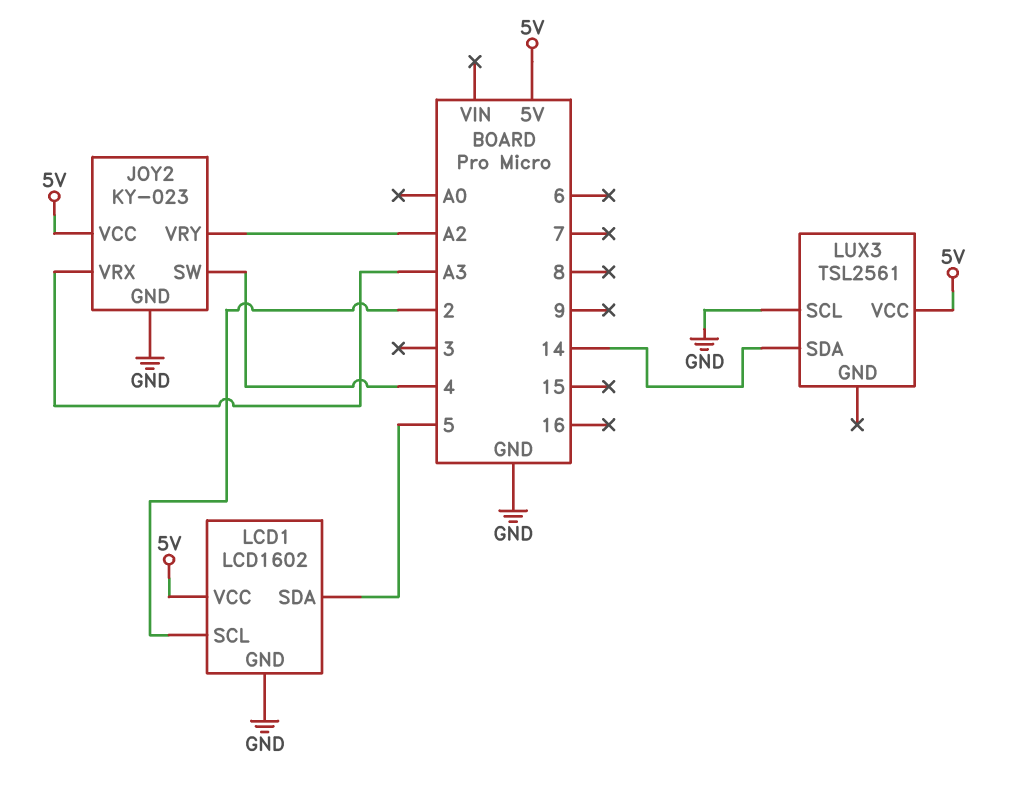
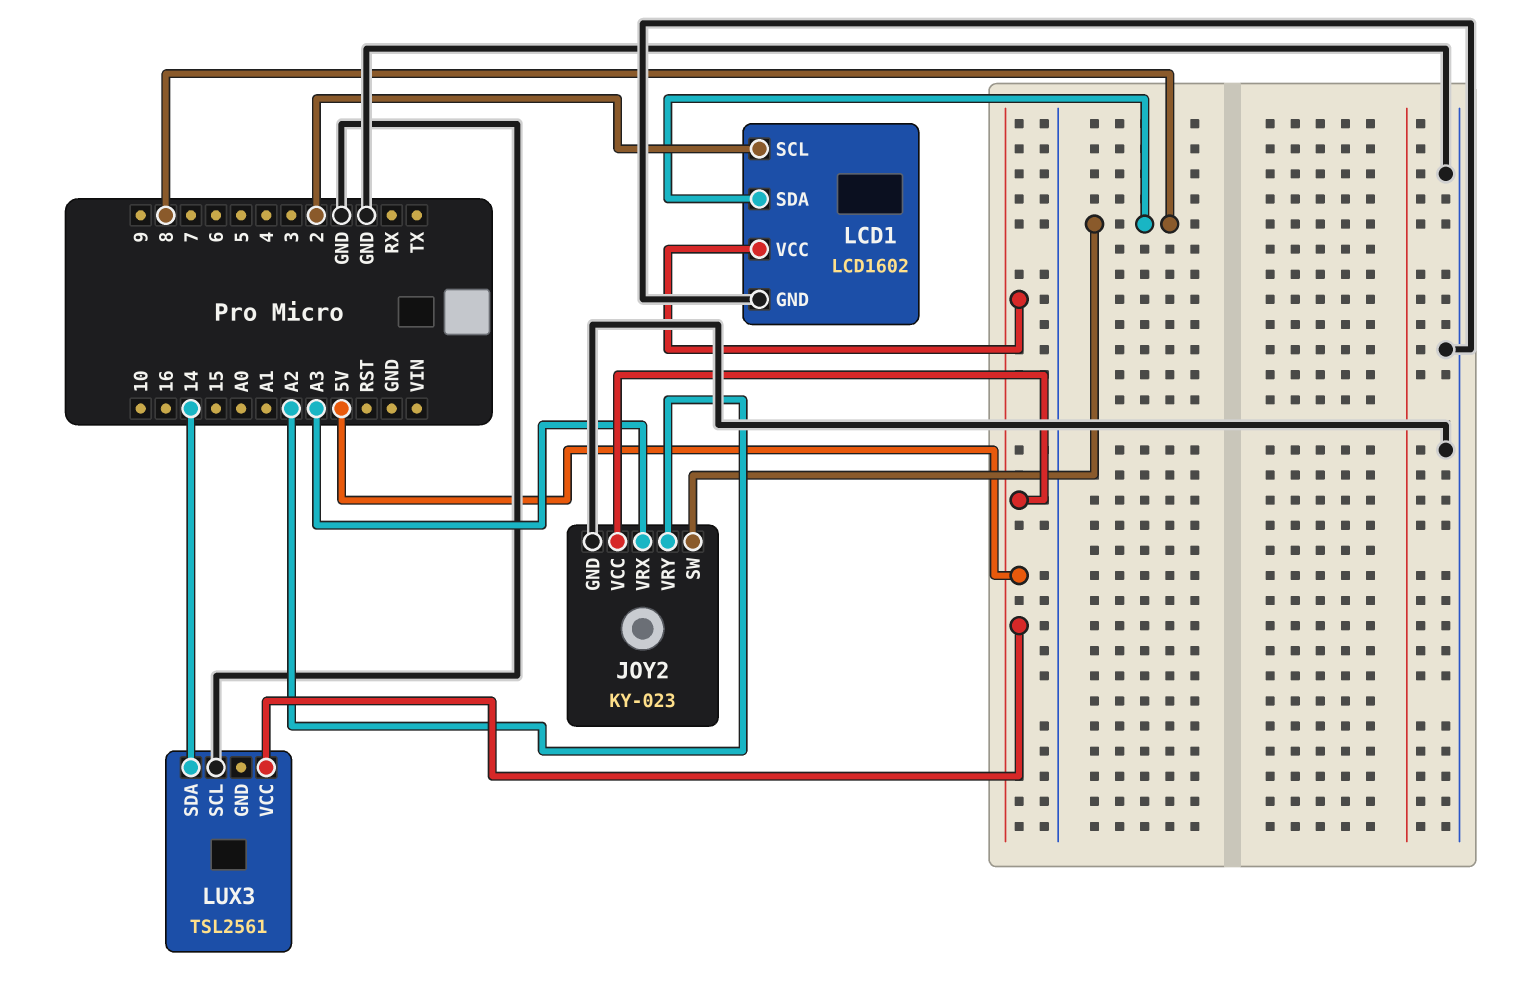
JOY2 pin SW: 4 -> 8
LCD1 pin SDA: 5 -> 8

